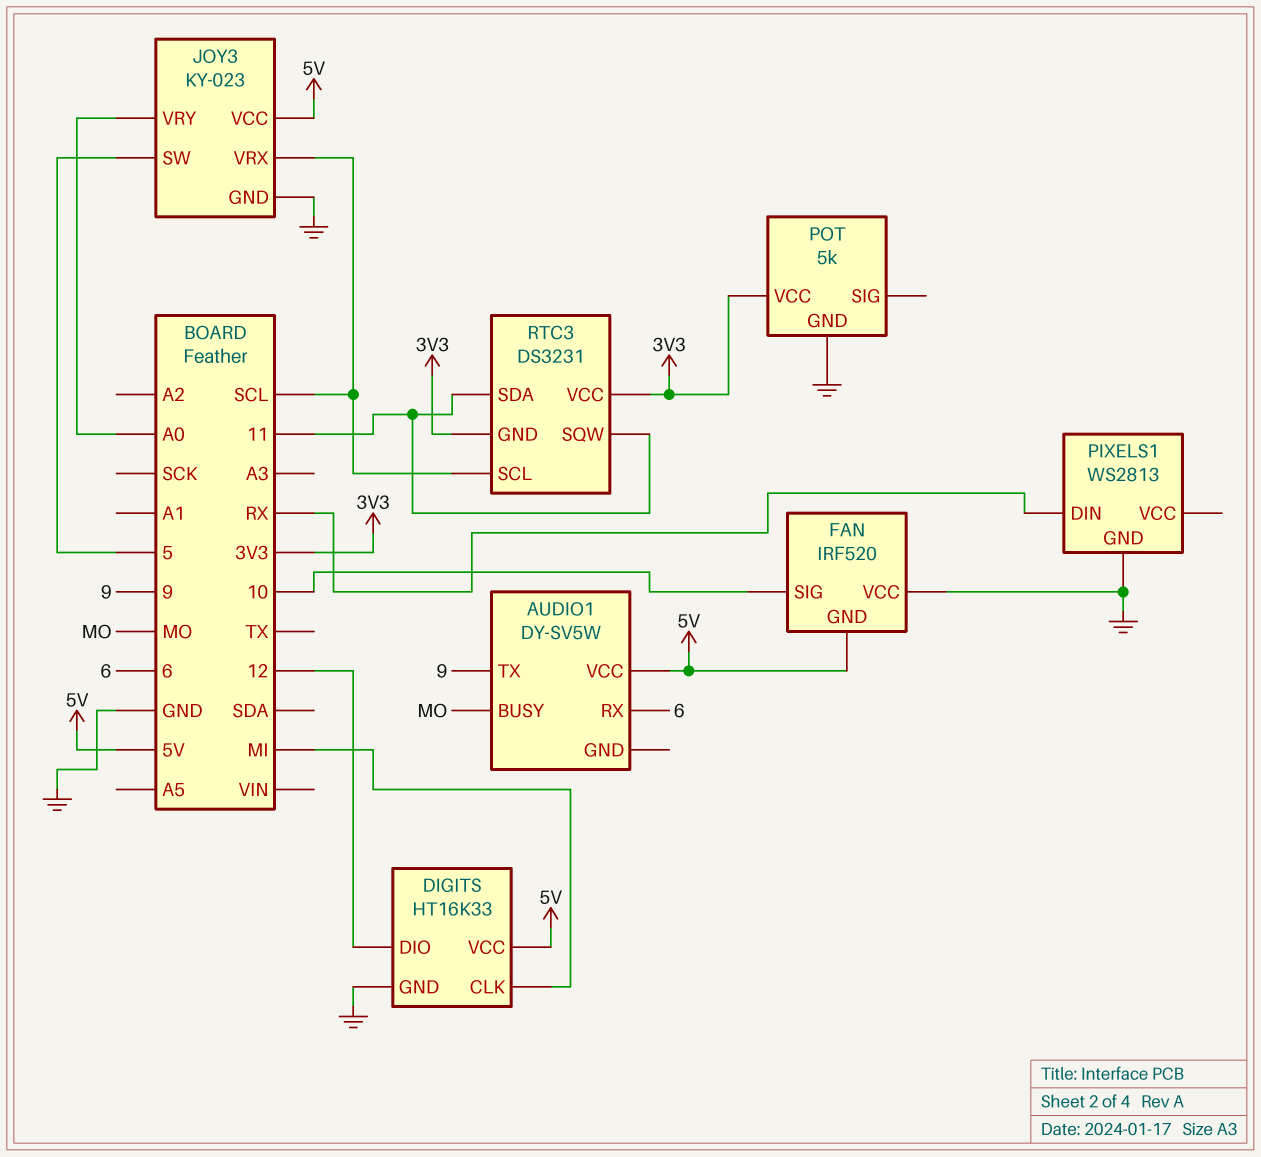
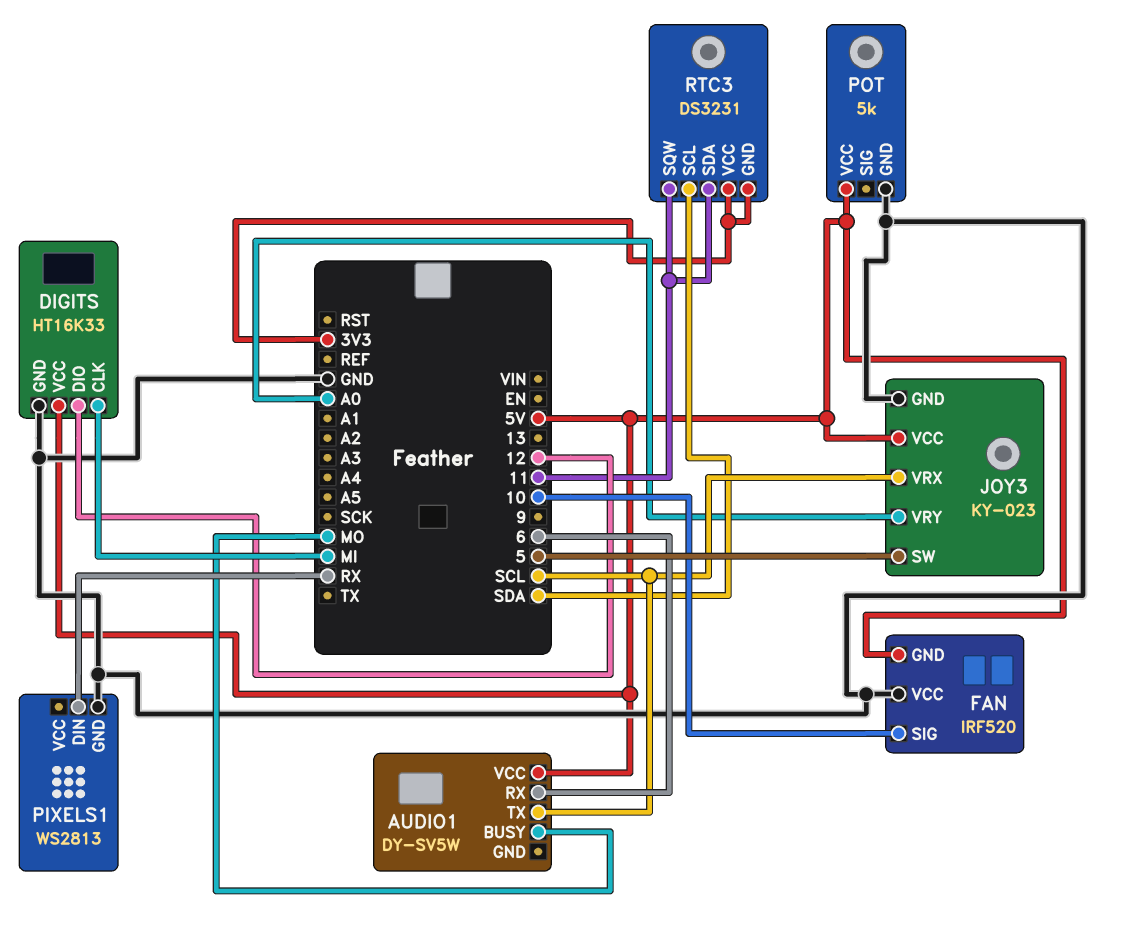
AUDIO1 pin TX: 9 -> SCL
POT pin VCC: 3V3 -> 5V
RTC3 pin SCL: SCL -> SDA

